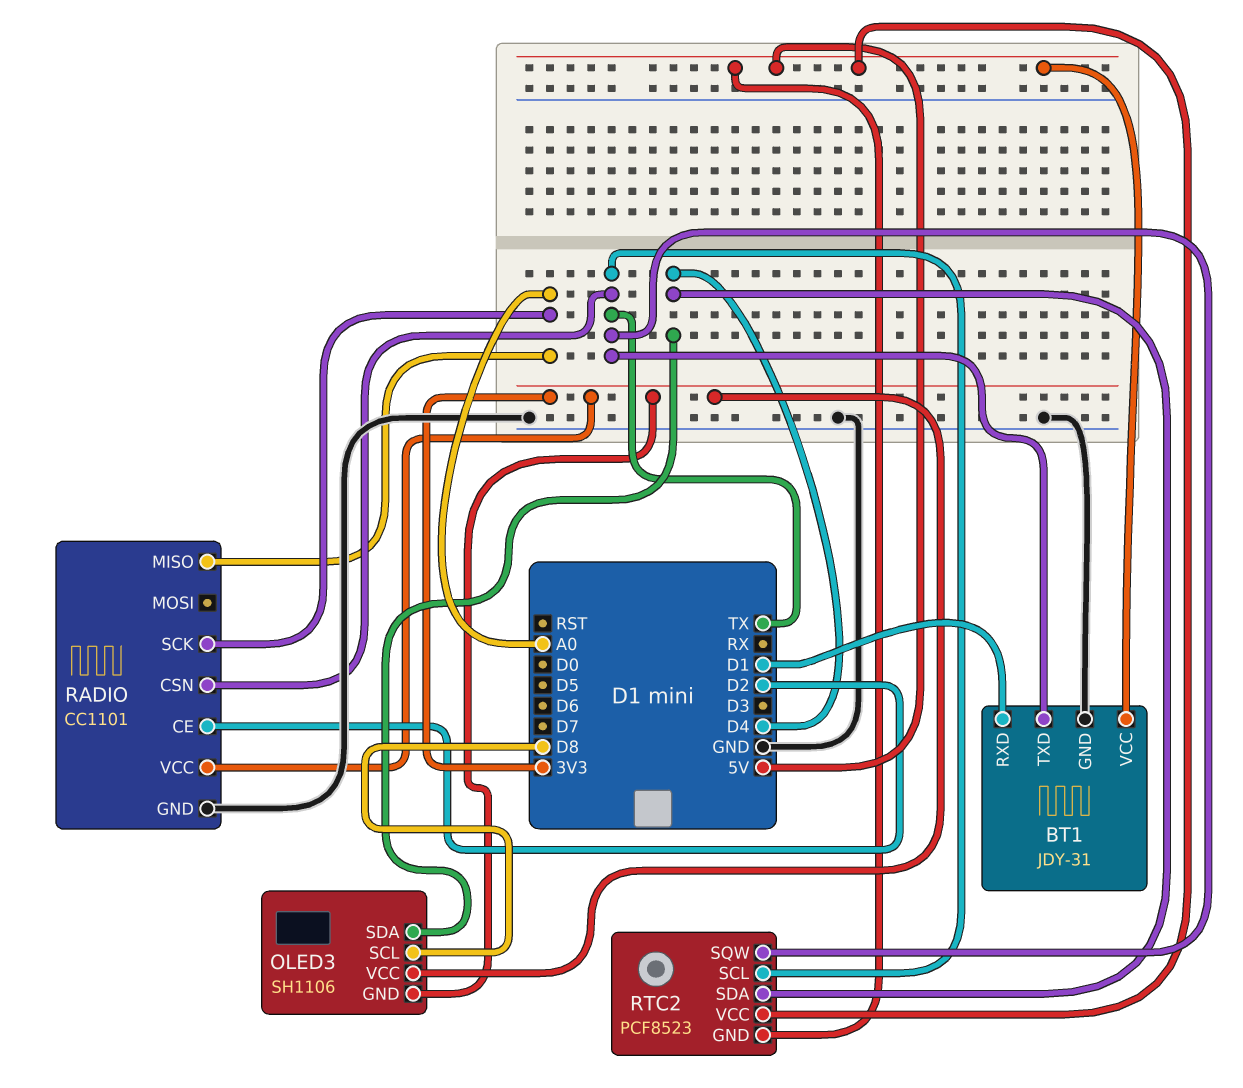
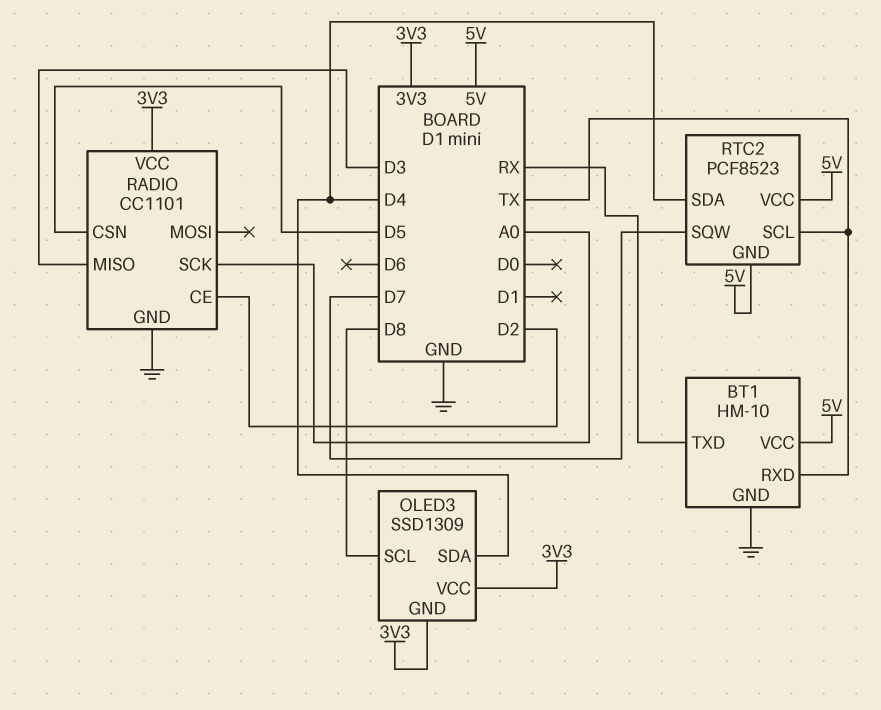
BT1: JDY-31 -> HM-10
BT1 pin RXD: D1 -> TX
BT1 pin TXD: TX -> RX
OLED3: SH1106 -> SSD1309
RADIO pin CSN: TX -> D5
RADIO pin MISO: A0 -> D3
RTC2 pin SQW: TX -> D7

